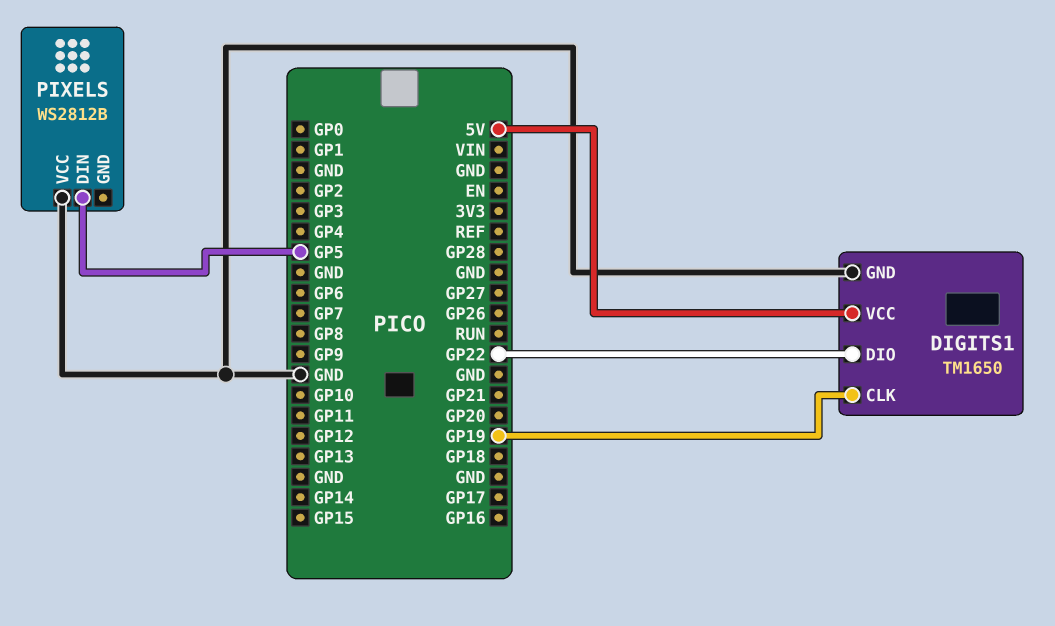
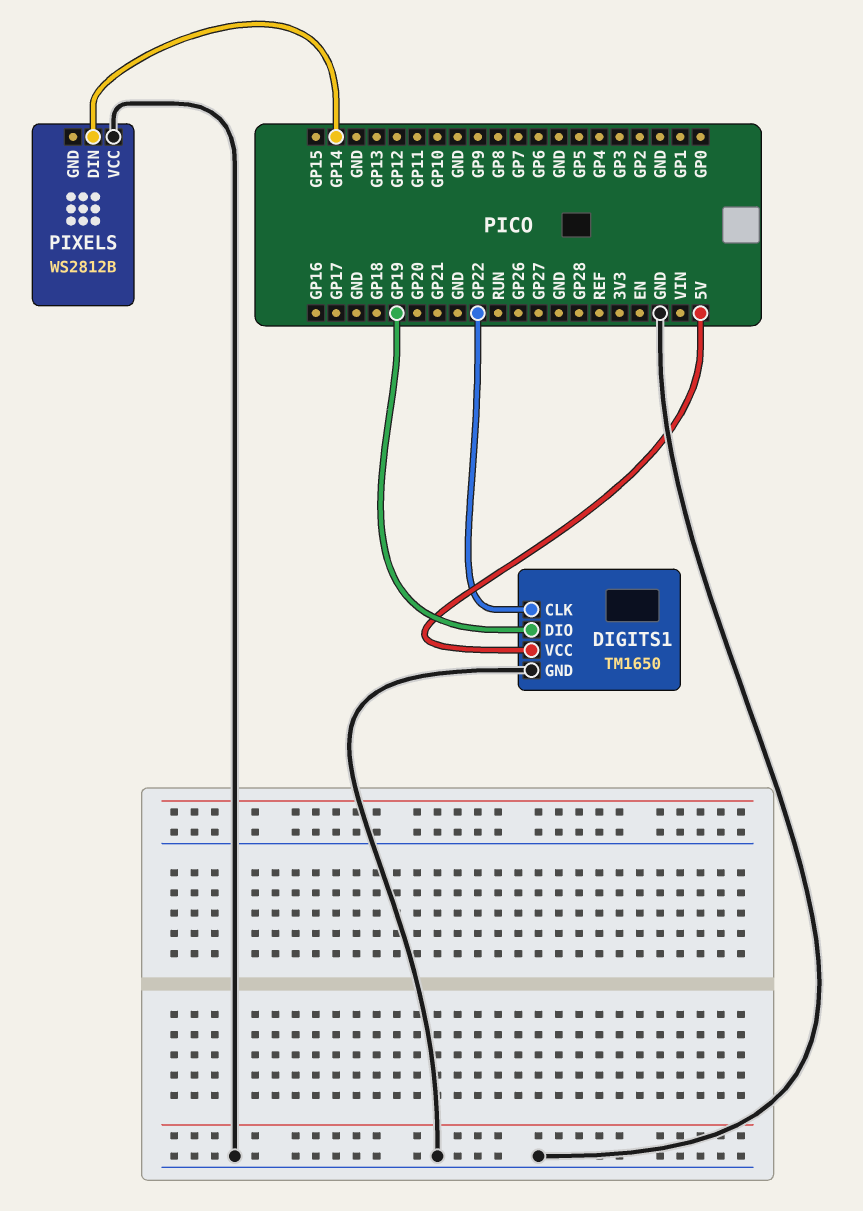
DIGITS1 pin CLK: GP19 -> GP22
DIGITS1 pin DIO: GP22 -> GP19
PIXELS pin DIN: GP5 -> GP14

